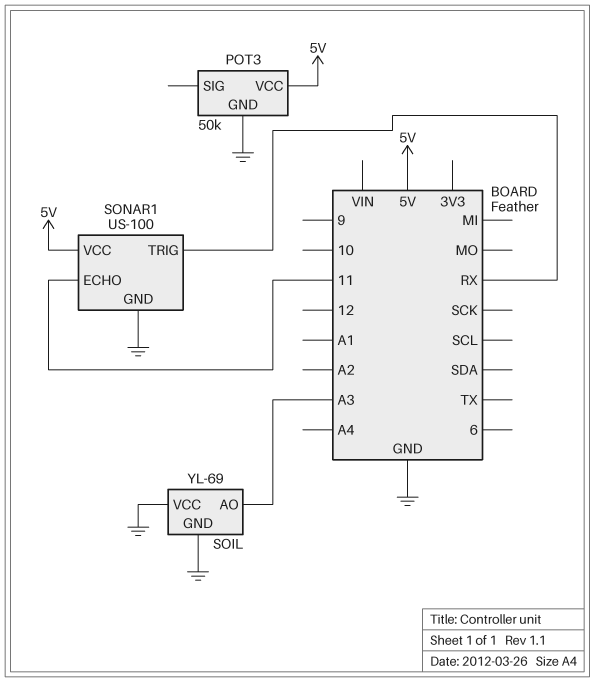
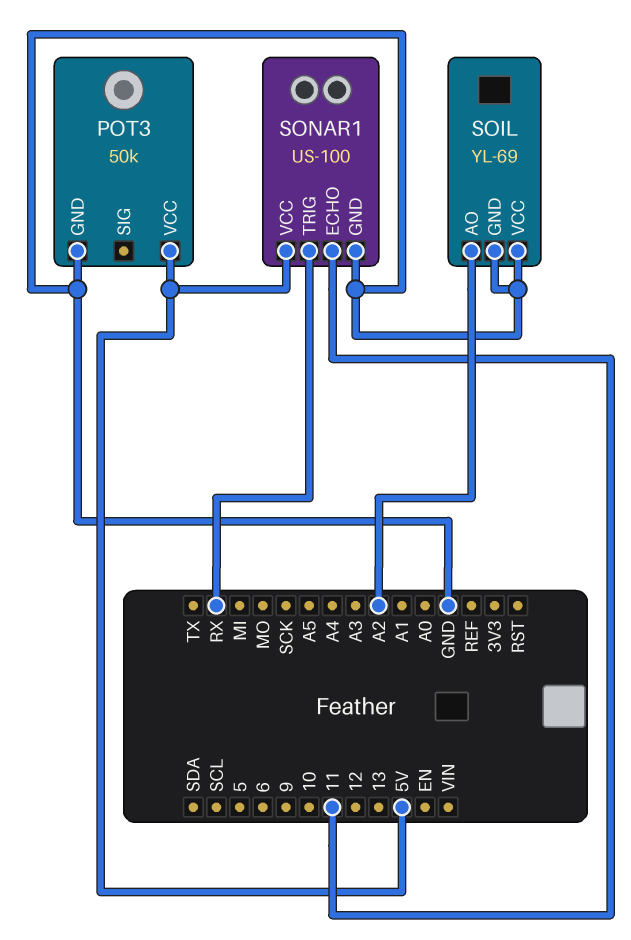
SOIL pin AO: A3 -> A2

